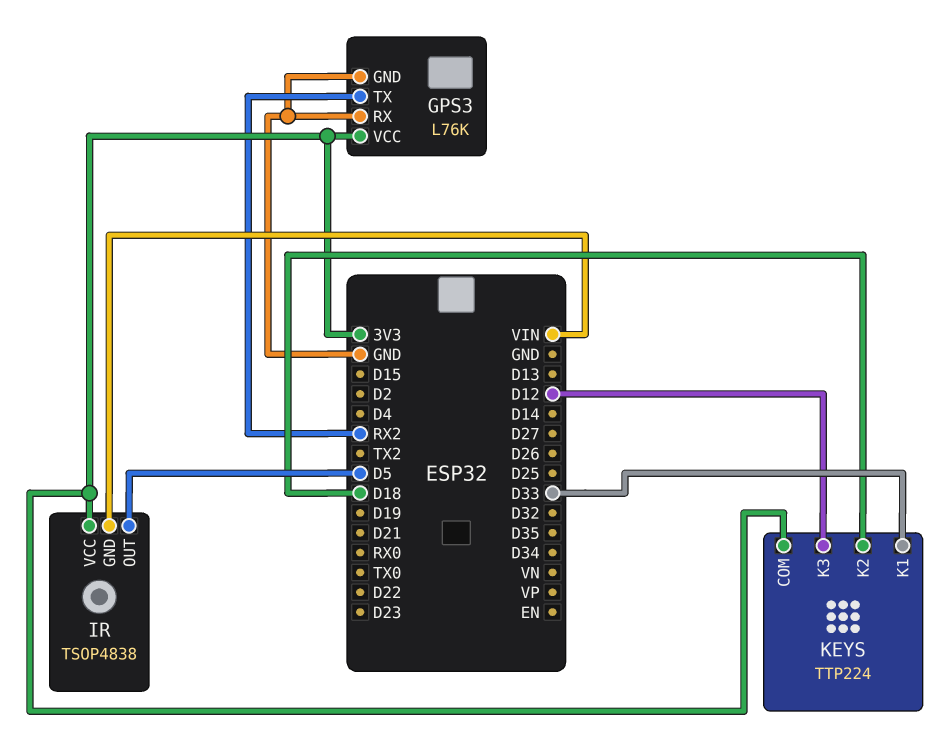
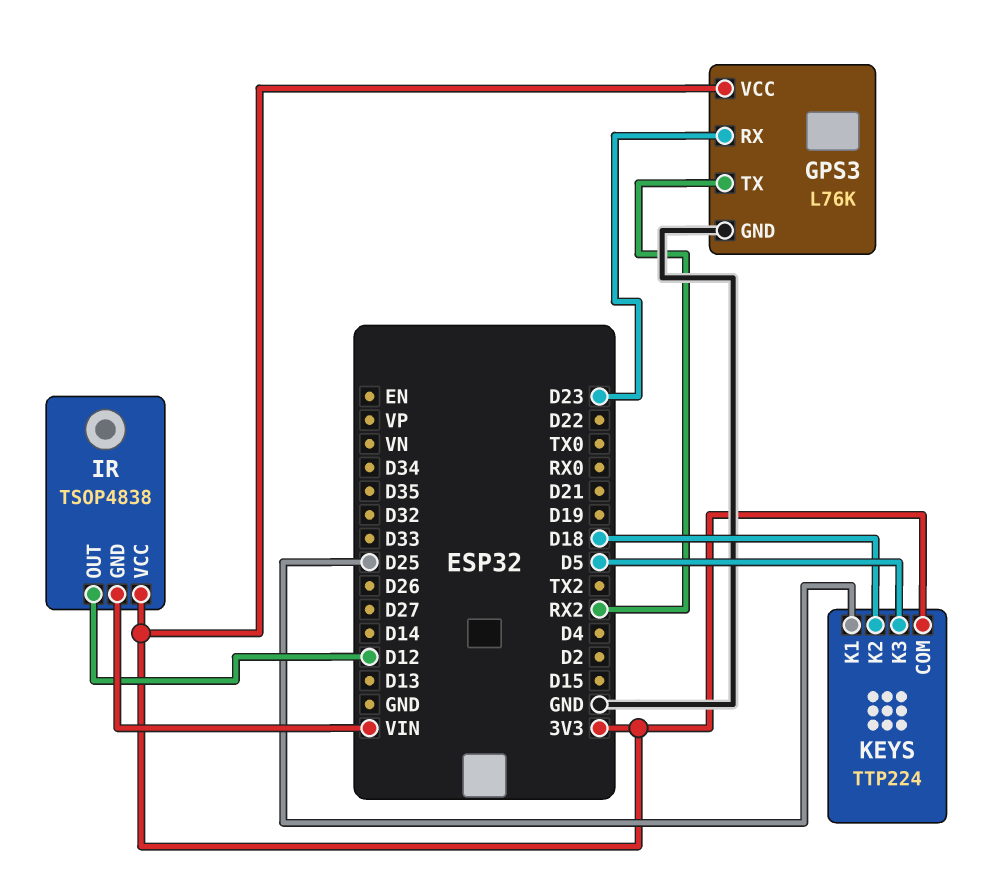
GPS3 pin RX: GND -> D23
IR pin OUT: D5 -> D12
KEYS pin K1: D33 -> D25
KEYS pin K3: D12 -> D5

